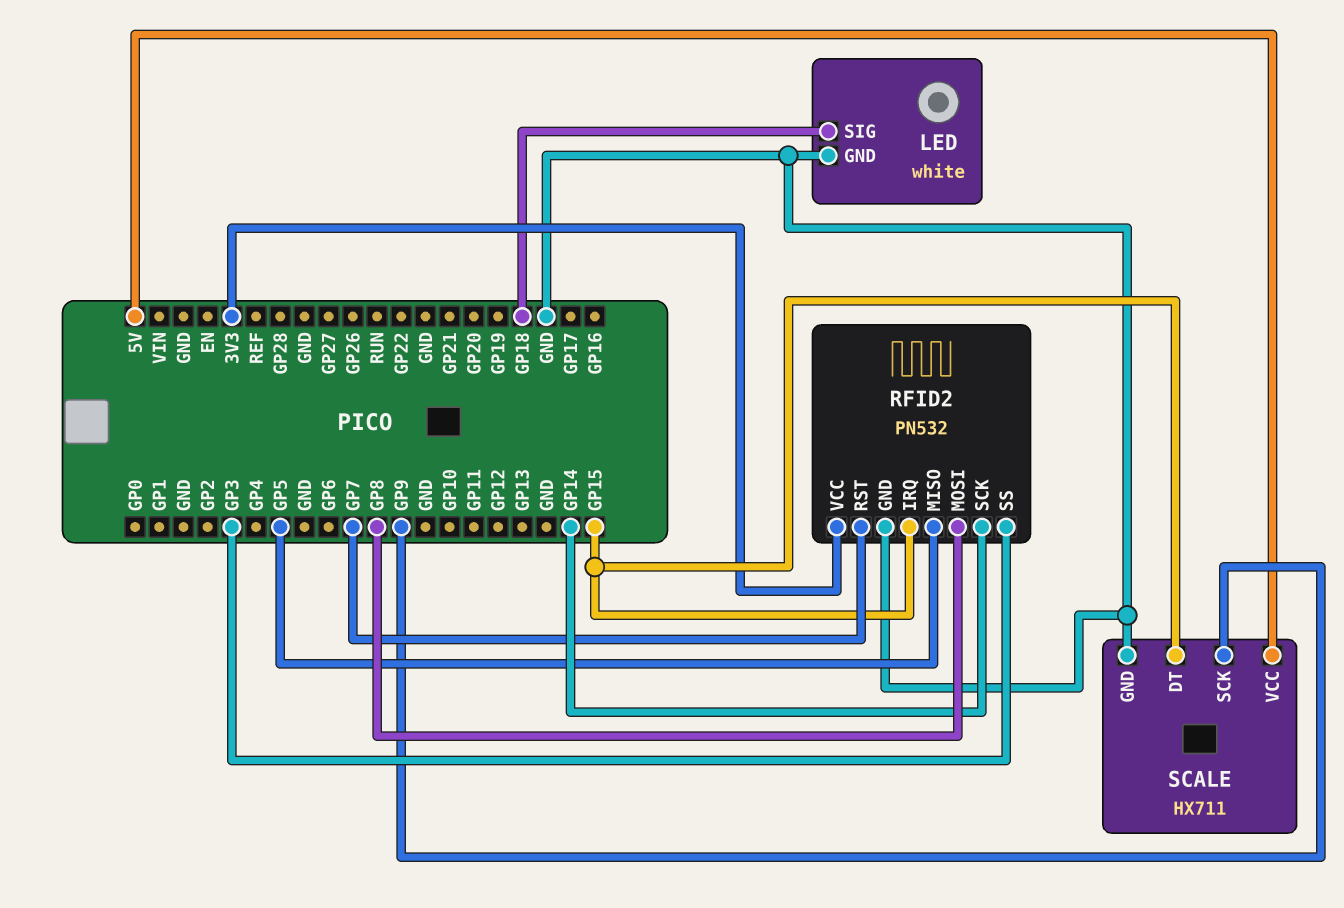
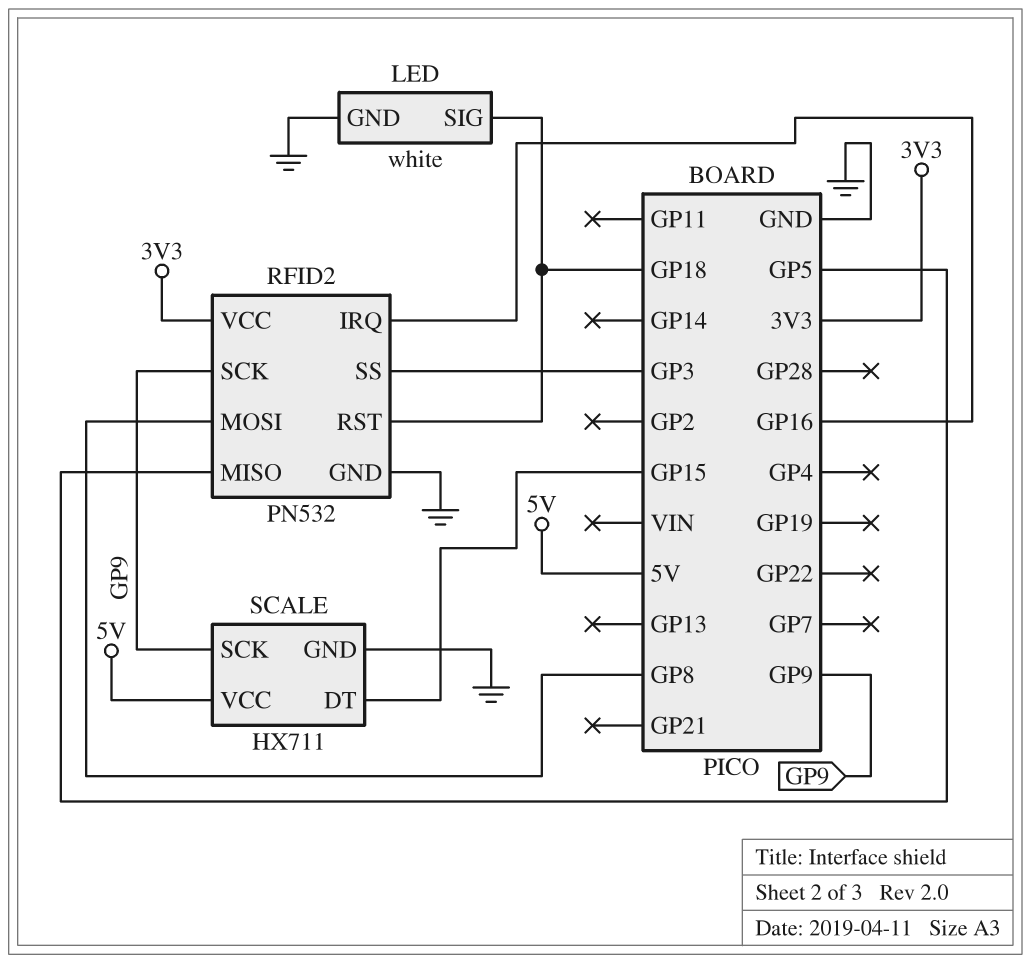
RFID2 pin IRQ: GP15 -> GP16
RFID2 pin RST: GP7 -> GP18
RFID2 pin SCK: GP14 -> GP9

